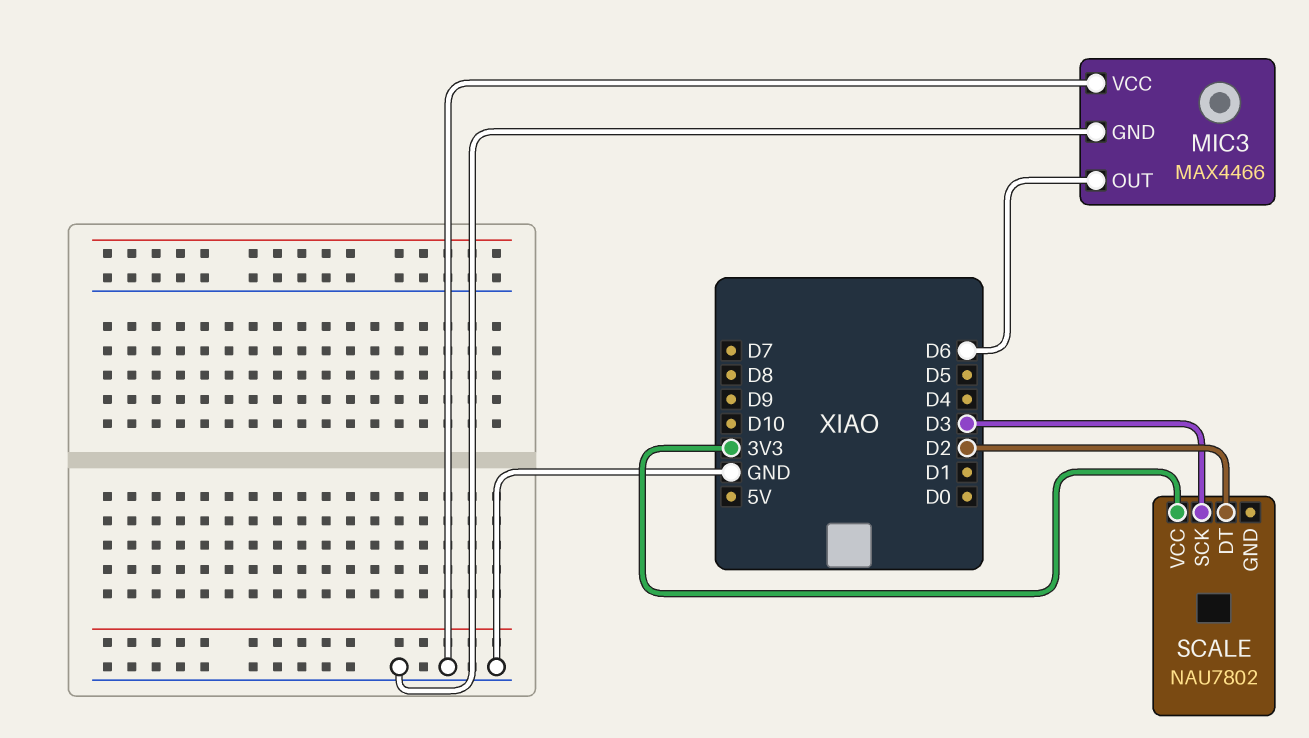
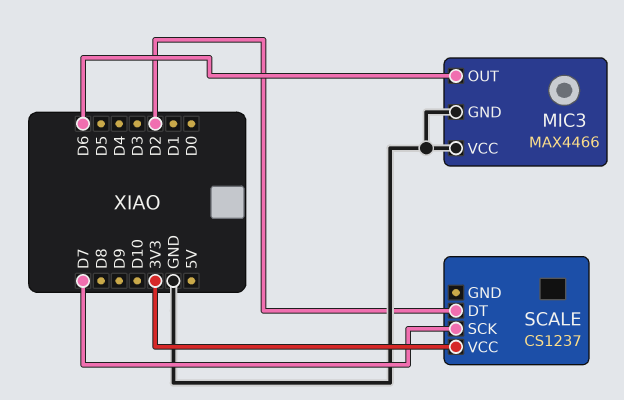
SCALE: NAU7802 -> CS1237
SCALE pin SCK: D3 -> D7

